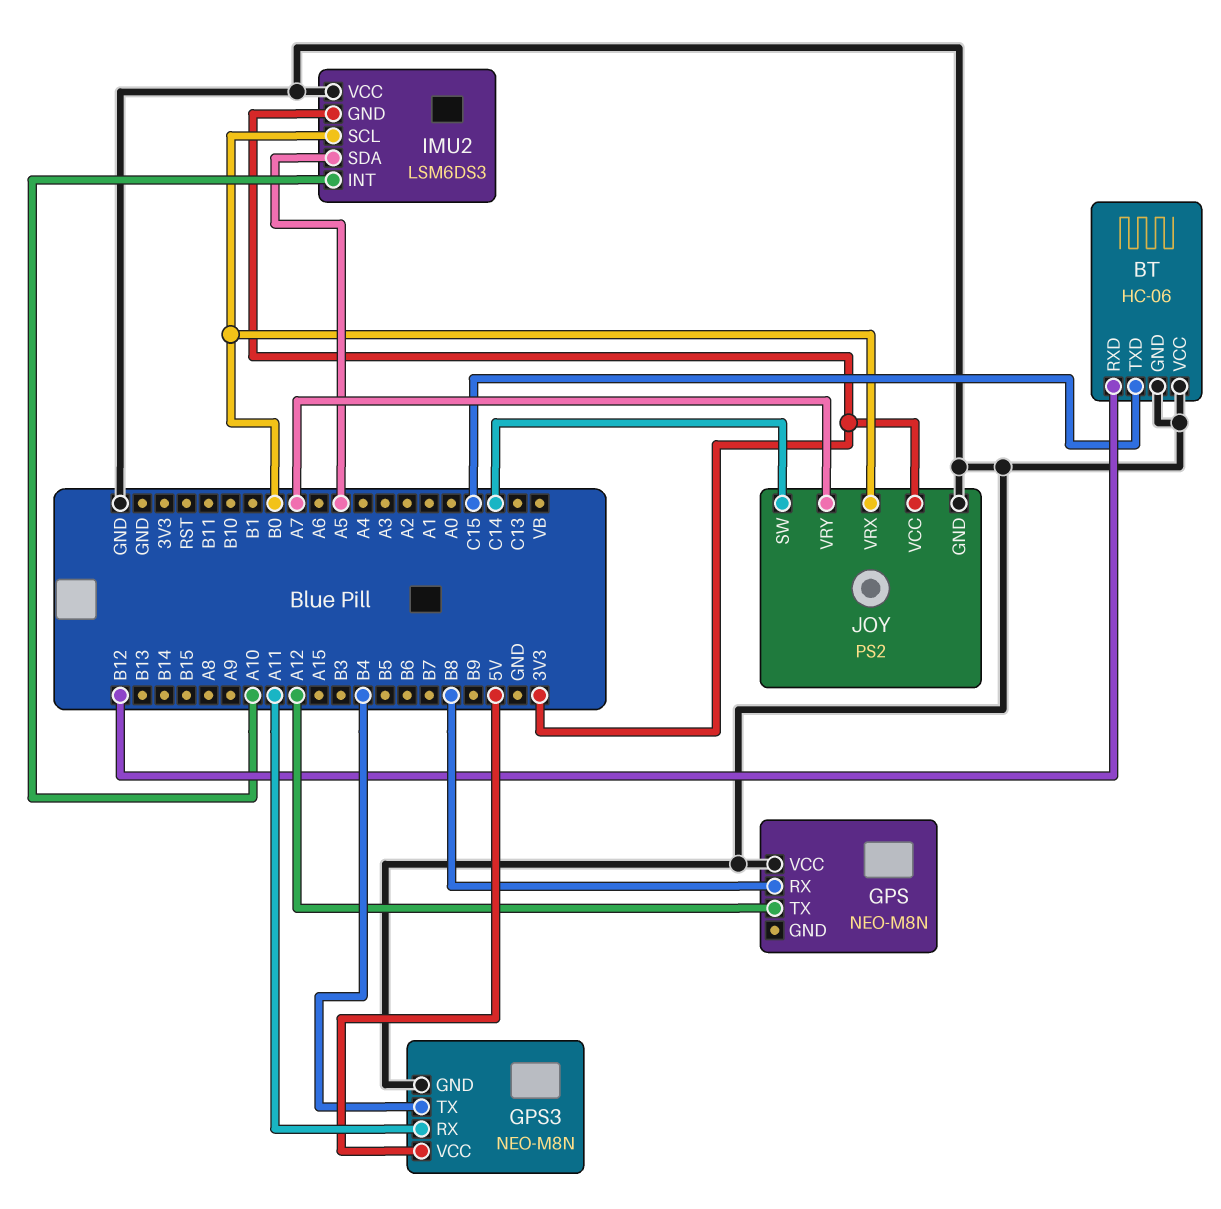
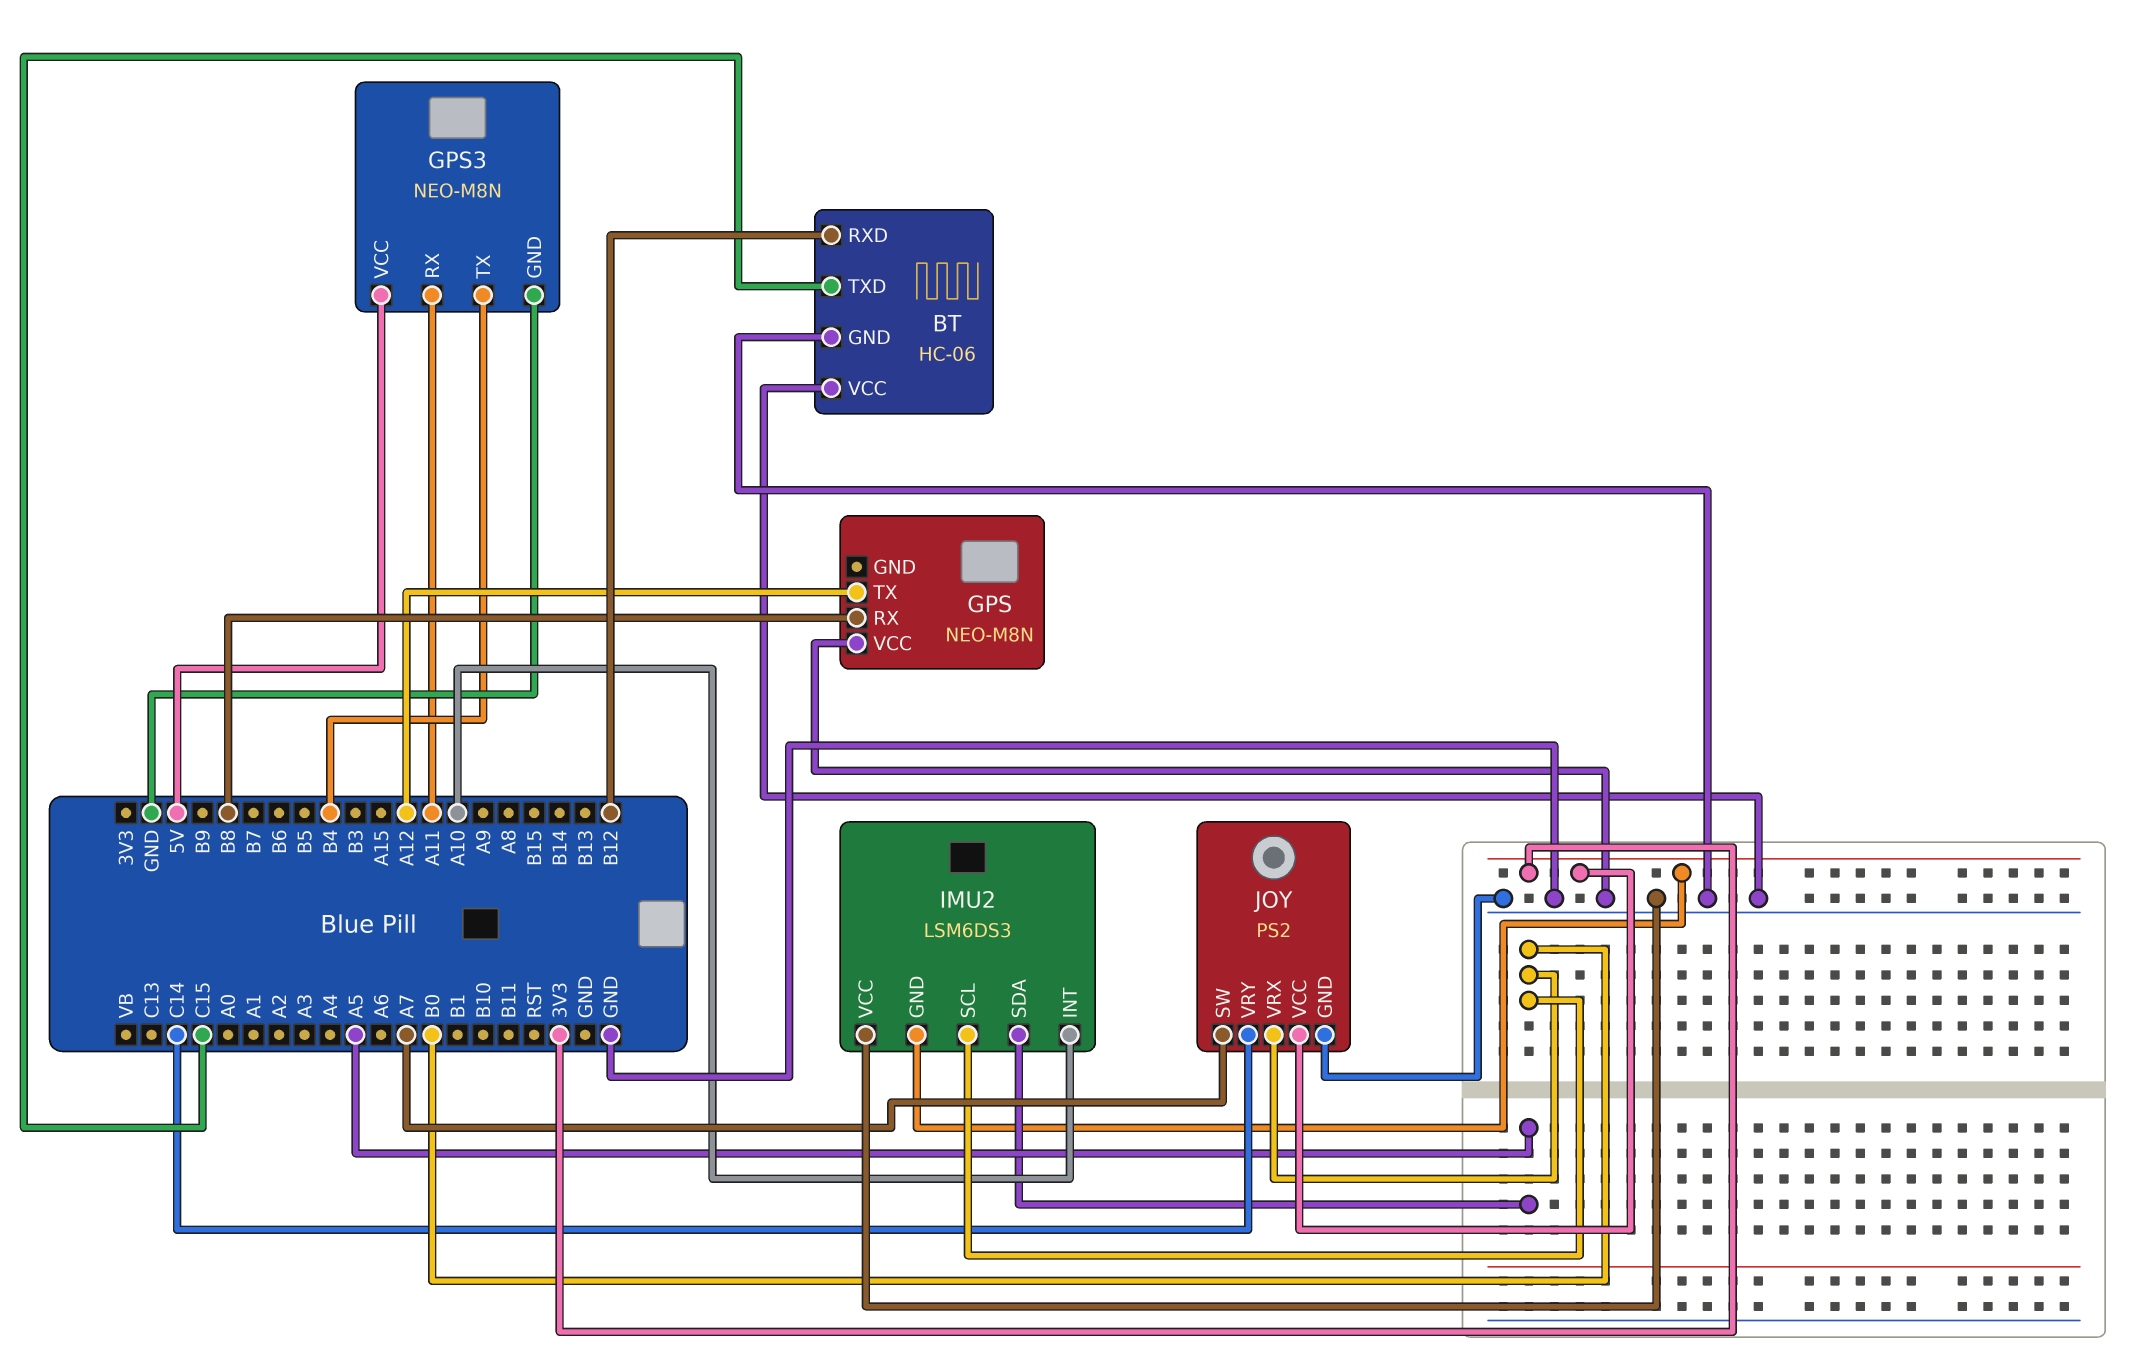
JOY pin SW: C14 -> A7
JOY pin VRY: A7 -> C14

